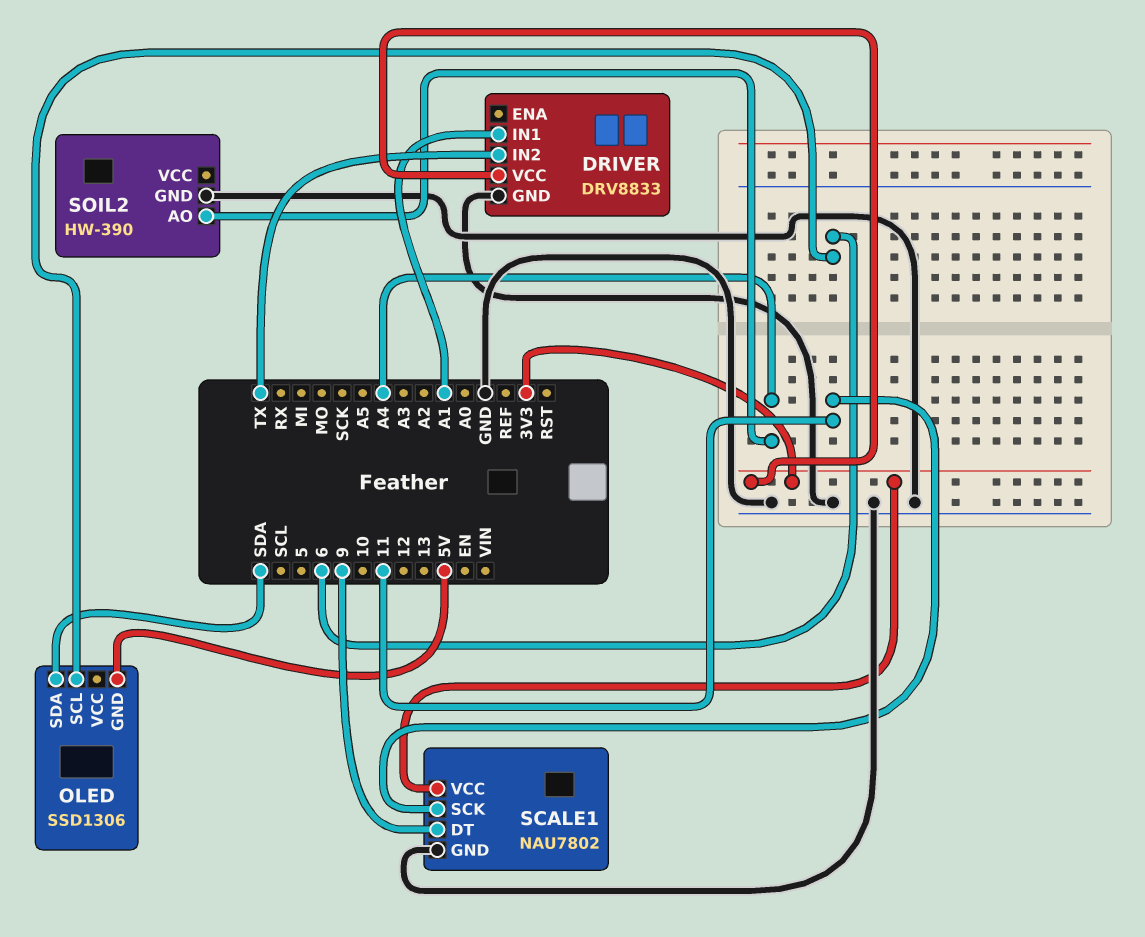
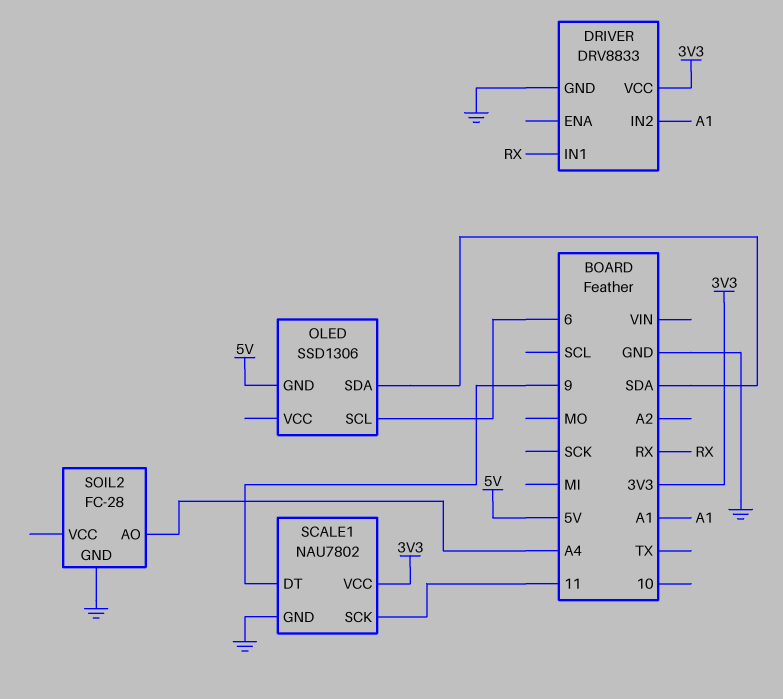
DRIVER pin IN1: A1 -> RX
DRIVER pin IN2: TX -> A1
SOIL2: HW-390 -> FC-28

